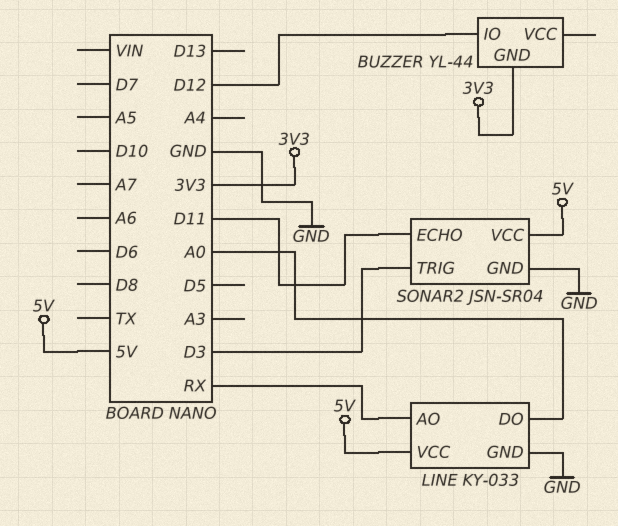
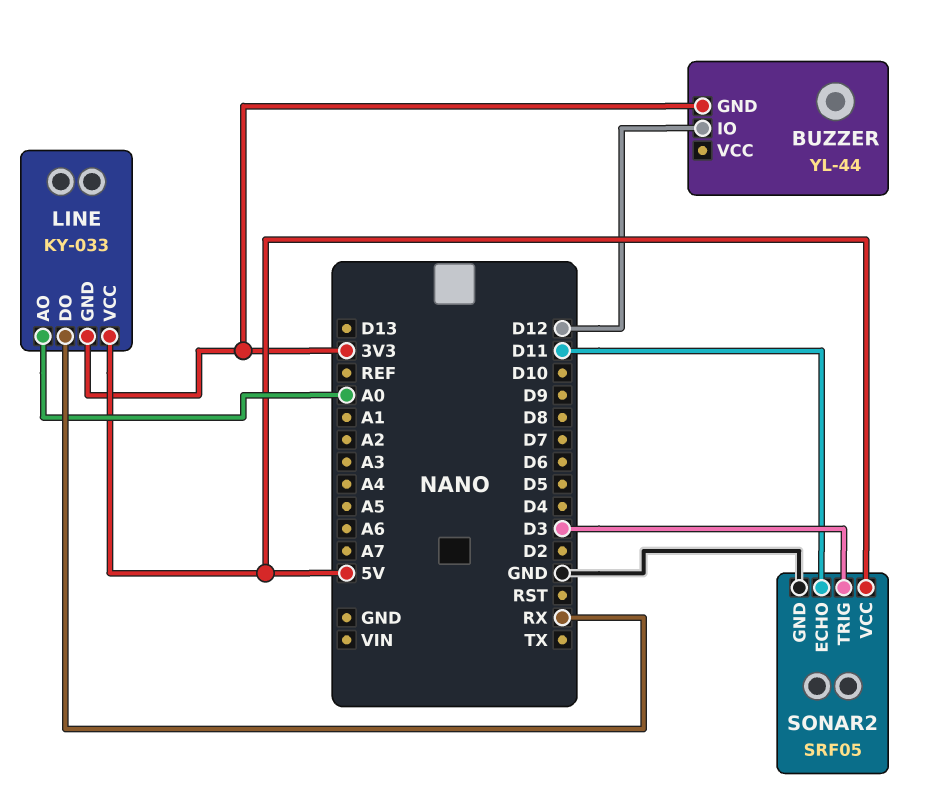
LINE pin AO: RX -> A0
LINE pin DO: A0 -> RX
LINE pin GND: GND -> 3V3
SONAR2: JSN-SR04 -> SRF05

